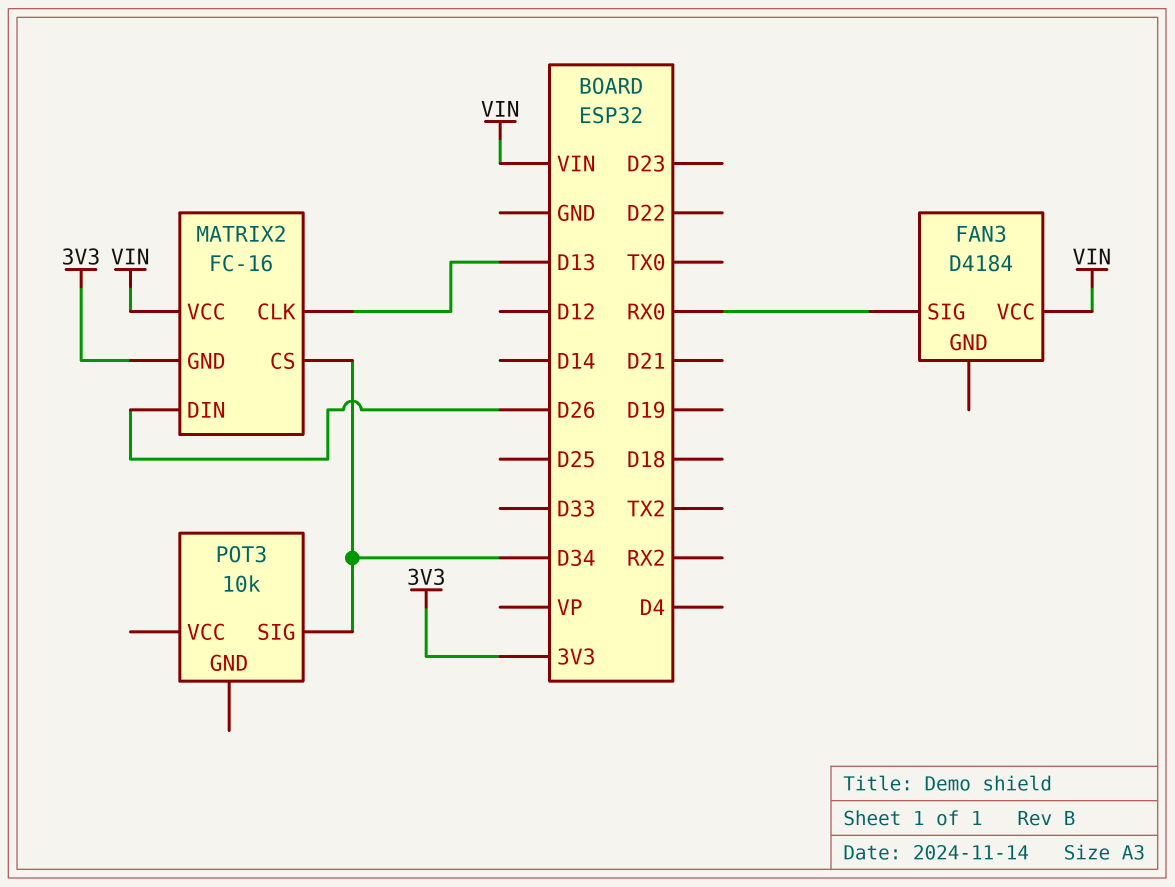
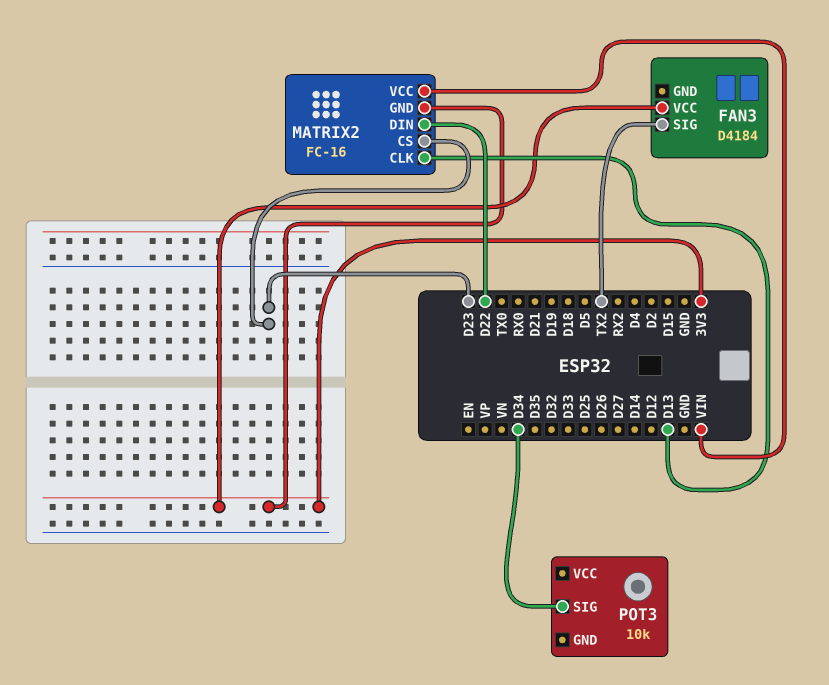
FAN3 pin SIG: RX0 -> TX2
FAN3 pin VCC: VIN -> 3V3
MATRIX2 pin CS: D34 -> D23
MATRIX2 pin DIN: D26 -> D22

